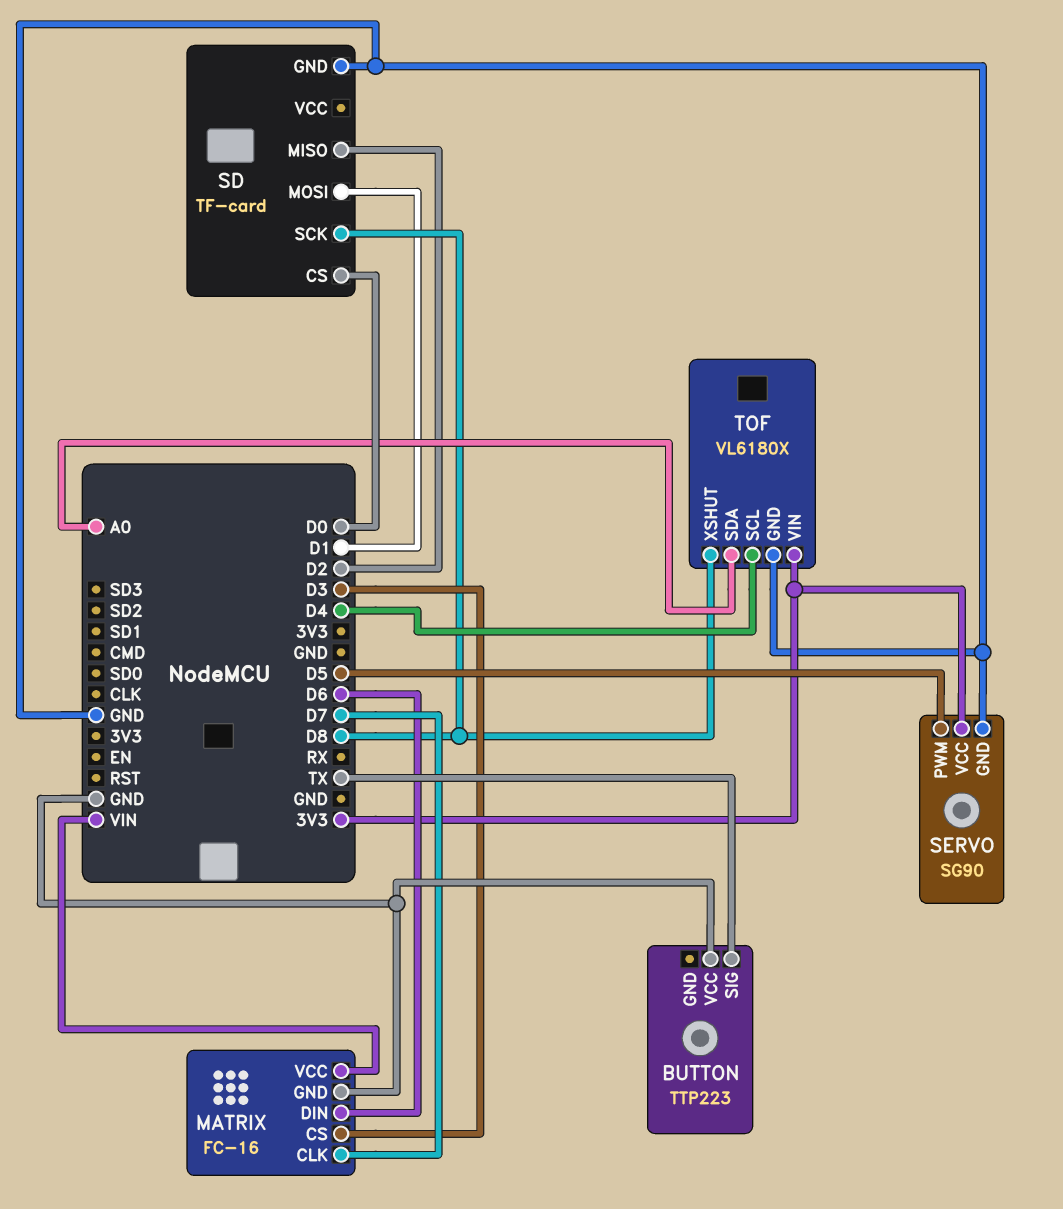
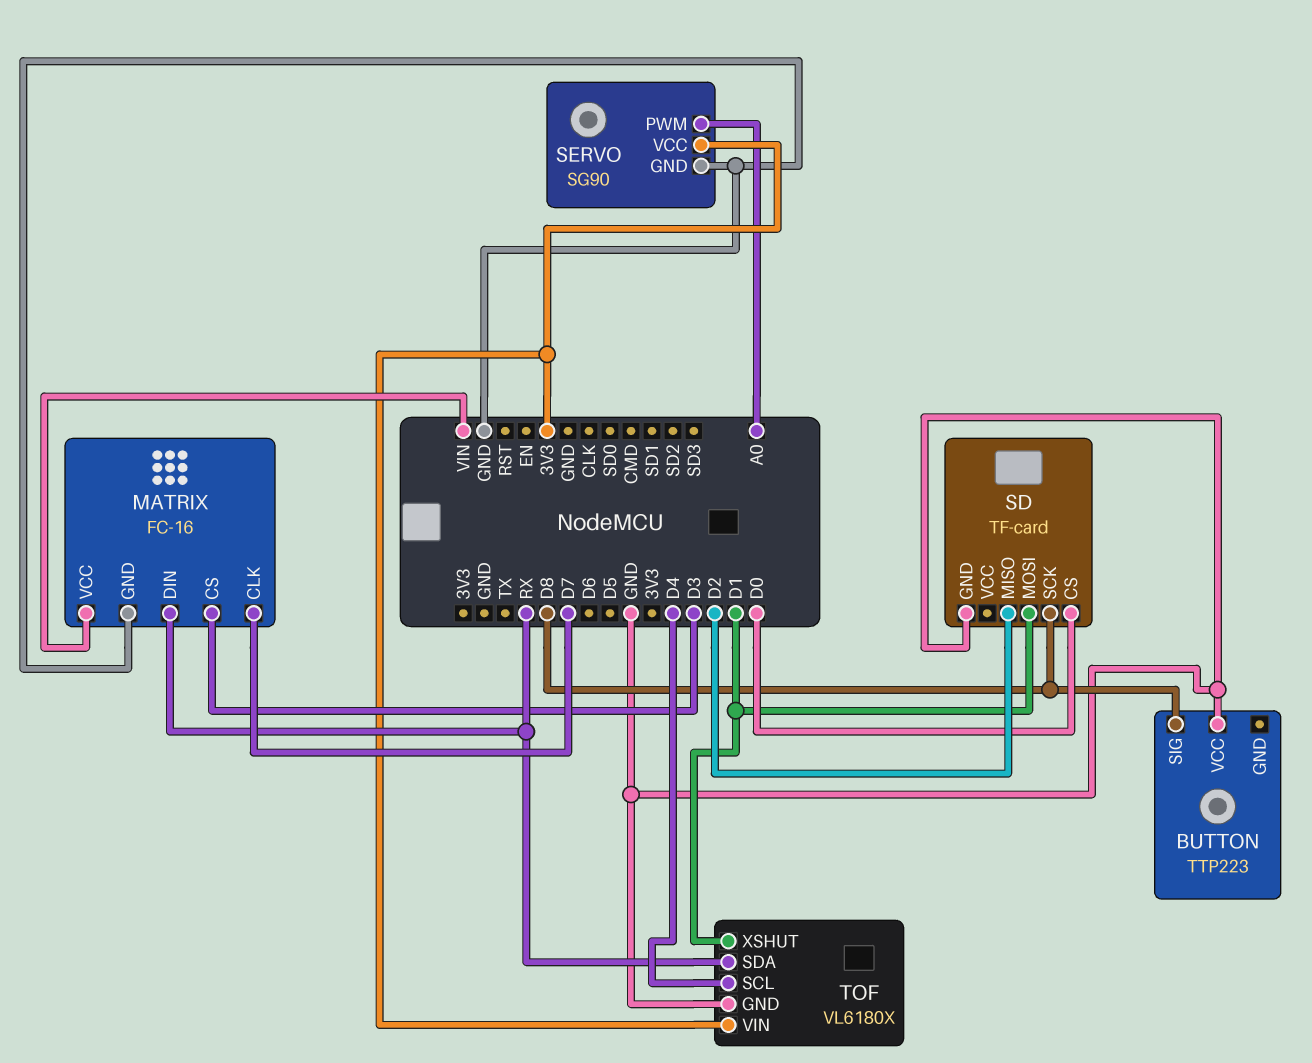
BUTTON pin SIG: TX -> D8
MATRIX pin DIN: D6 -> RX
SERVO pin PWM: D5 -> A0
TOF pin SDA: A0 -> RX
TOF pin XSHUT: D8 -> D1

